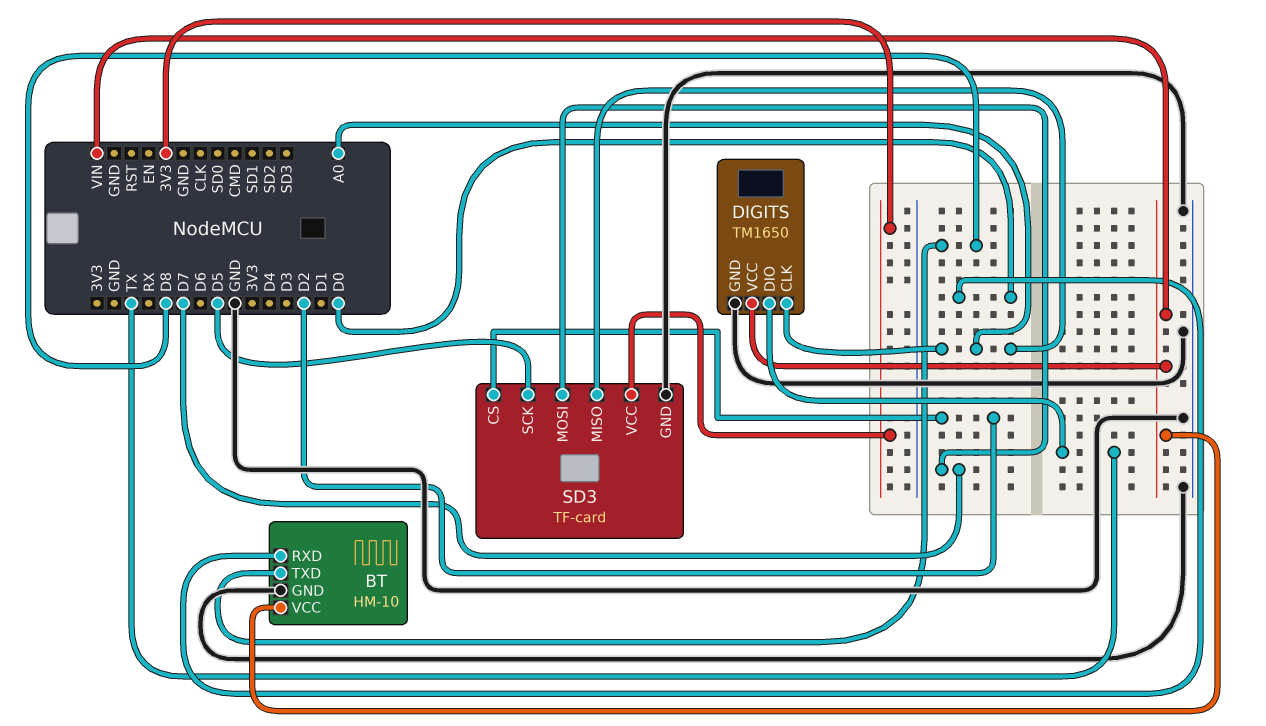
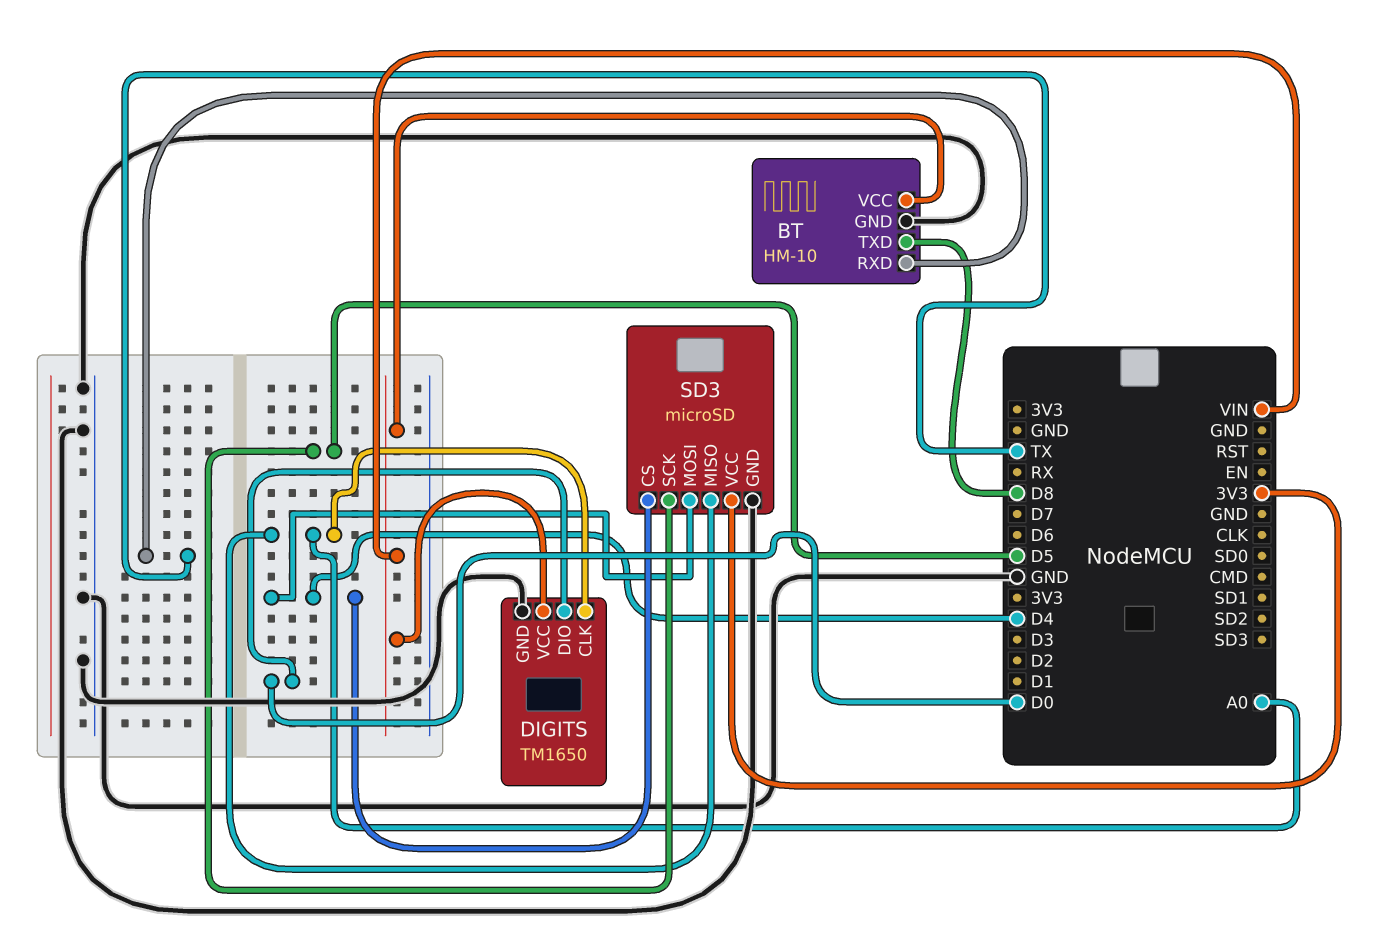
BT pin RXD: D0 -> TX
DIGITS pin DIO: TX -> D0
SD3: TF-card -> microSD
SD3 pin CS: D2 -> D4
SD3 pin MOSI: D7 -> D4

